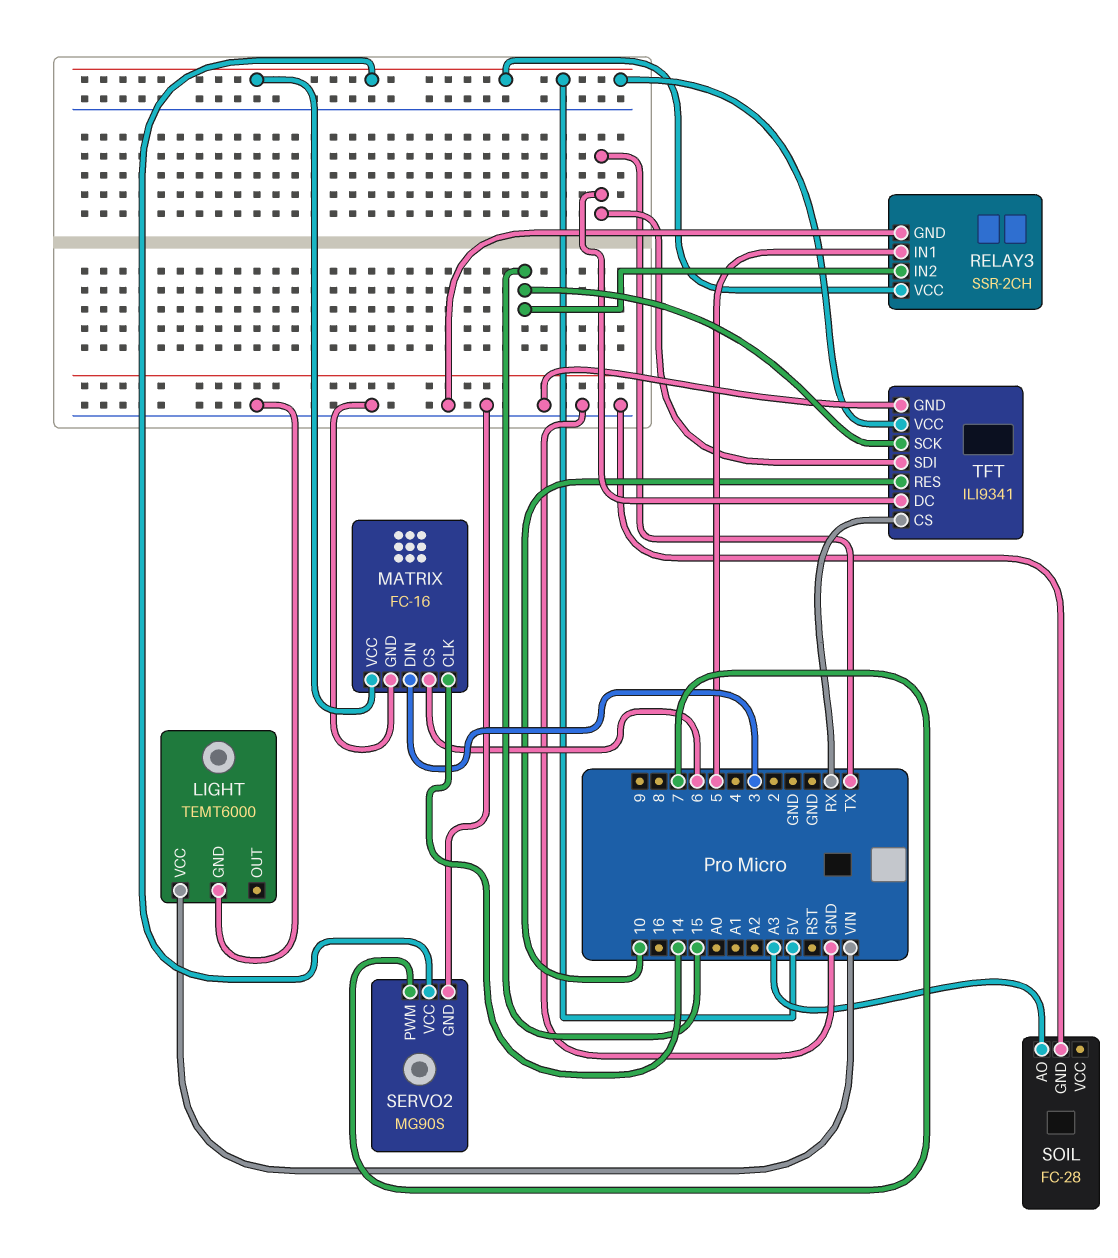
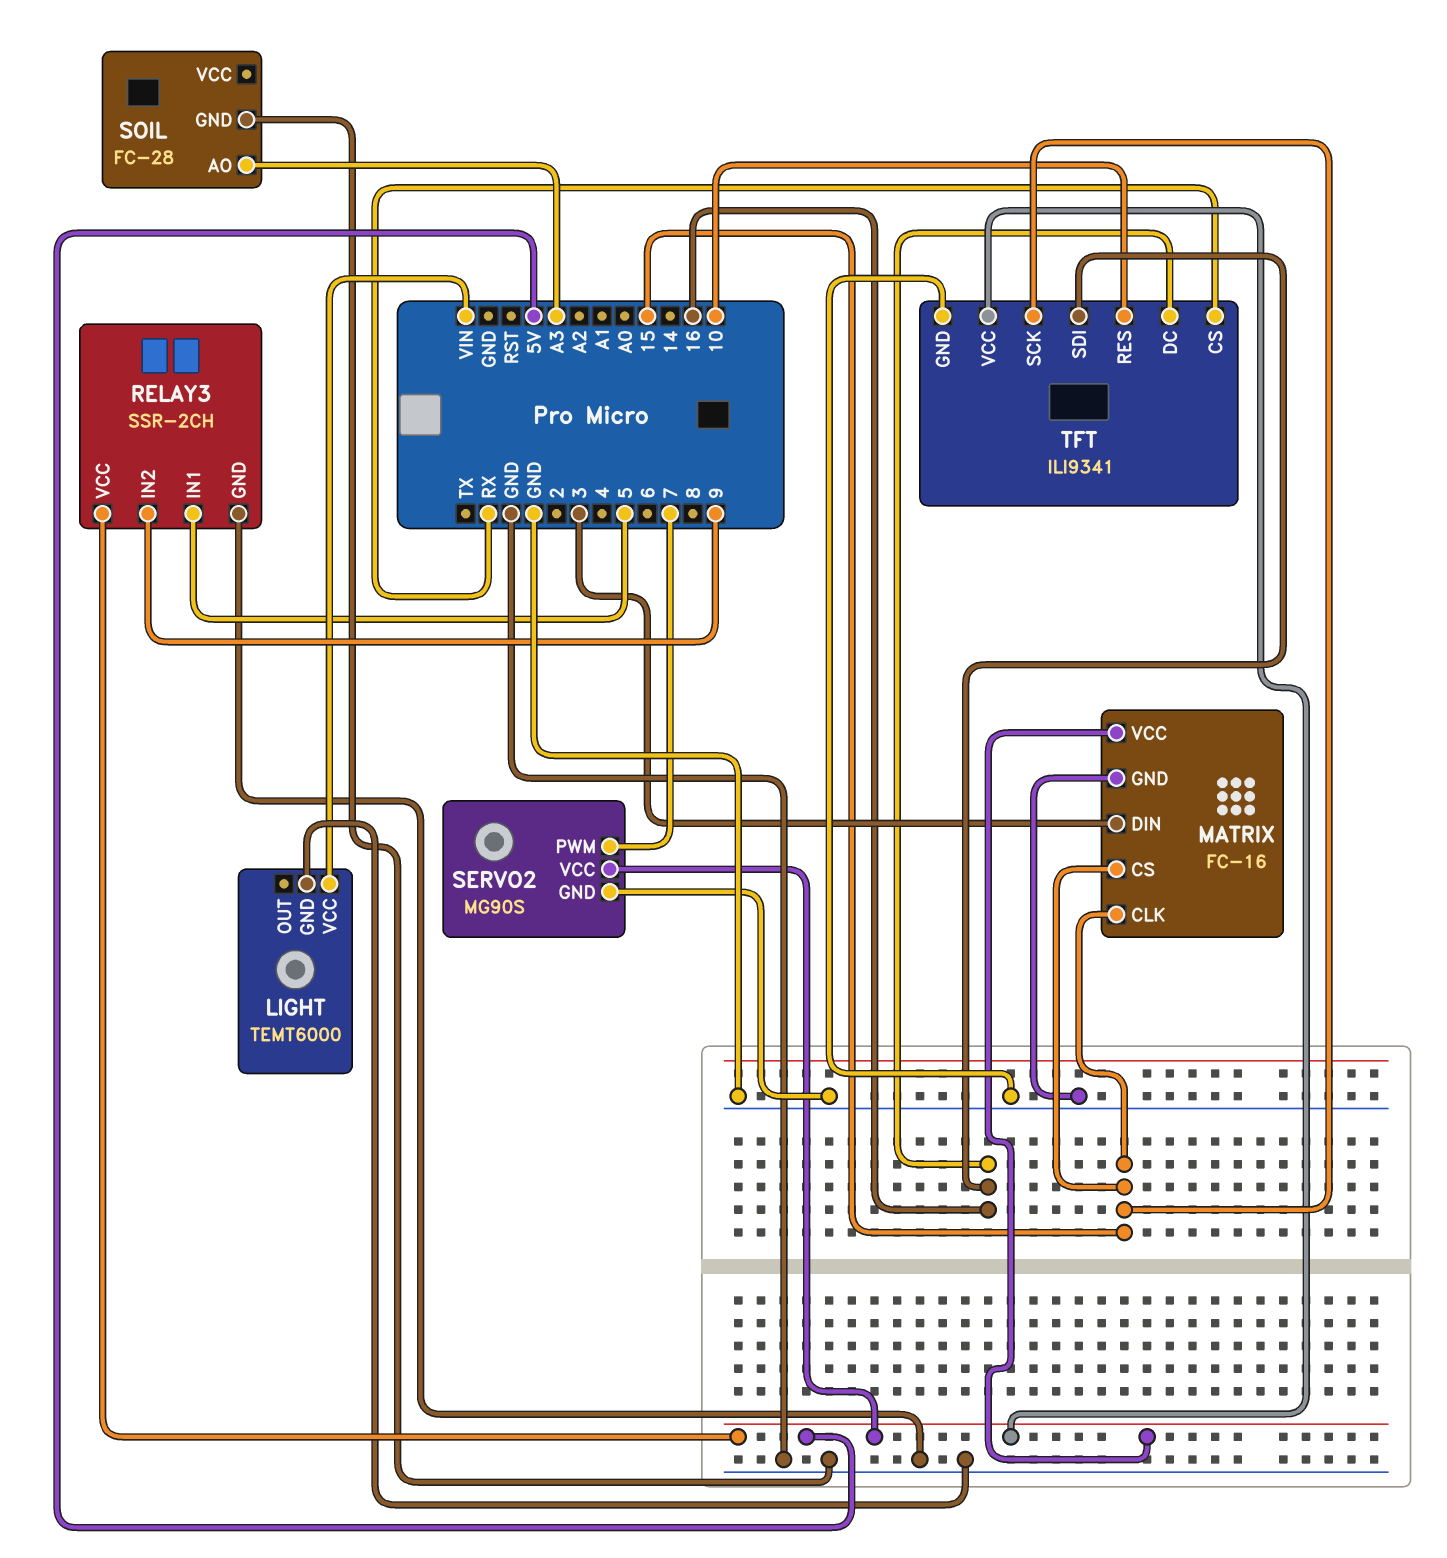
MATRIX pin CLK: 14 -> 15
MATRIX pin CS: 6 -> 15
RELAY3 pin IN2: 15 -> 9
TFT pin DC: TX -> 16
TFT pin SDI: TX -> 16

